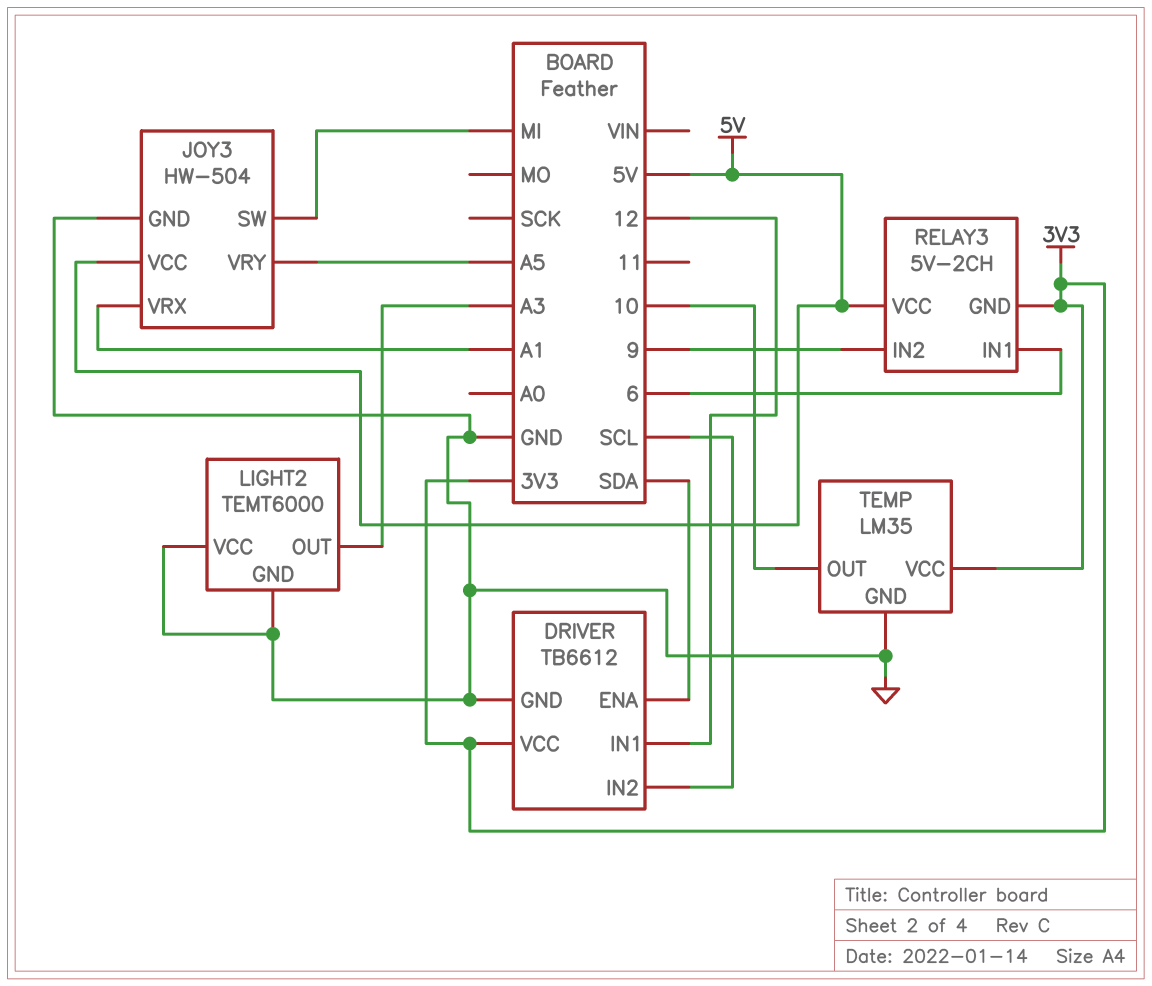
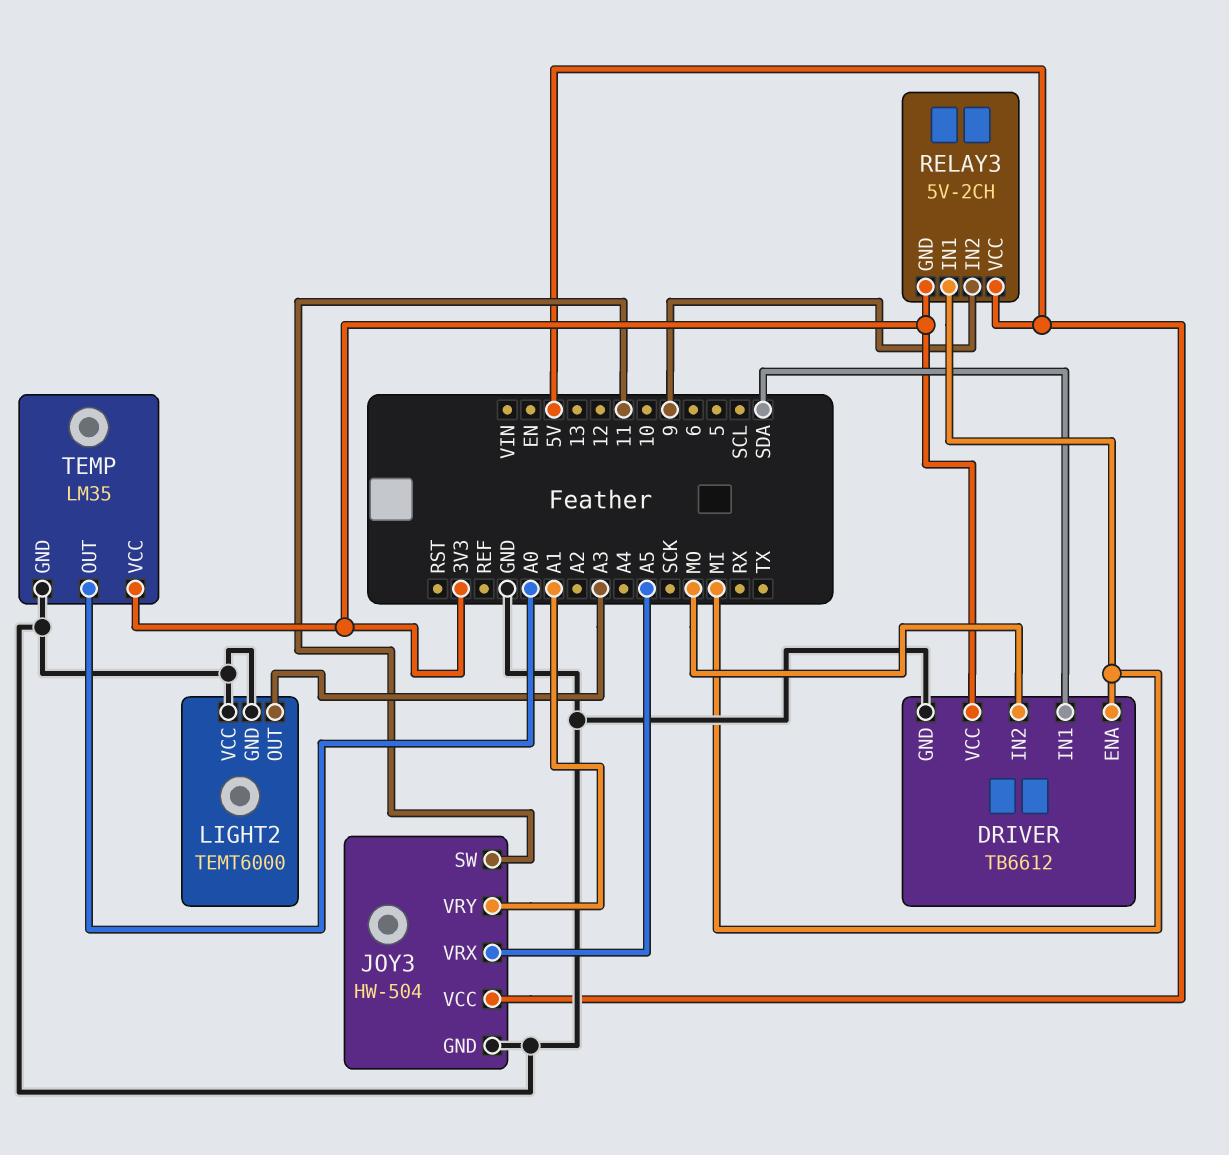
DRIVER pin ENA: SDA -> MI
DRIVER pin IN1: 12 -> SDA
DRIVER pin IN2: SCL -> MO
JOY3 pin SW: MI -> 11
JOY3 pin VRX: A1 -> A5
JOY3 pin VRY: A5 -> A1
RELAY3 pin IN1: 6 -> MI
TEMP pin OUT: 10 -> A0

